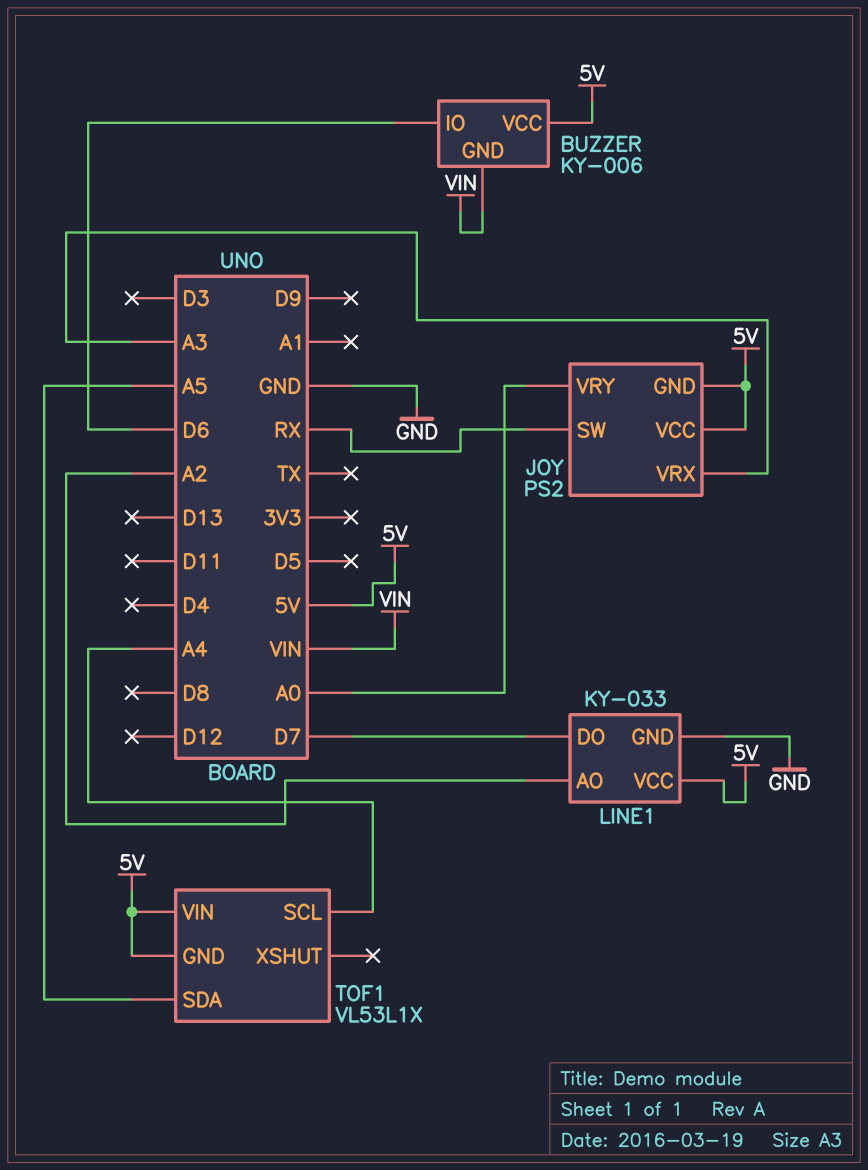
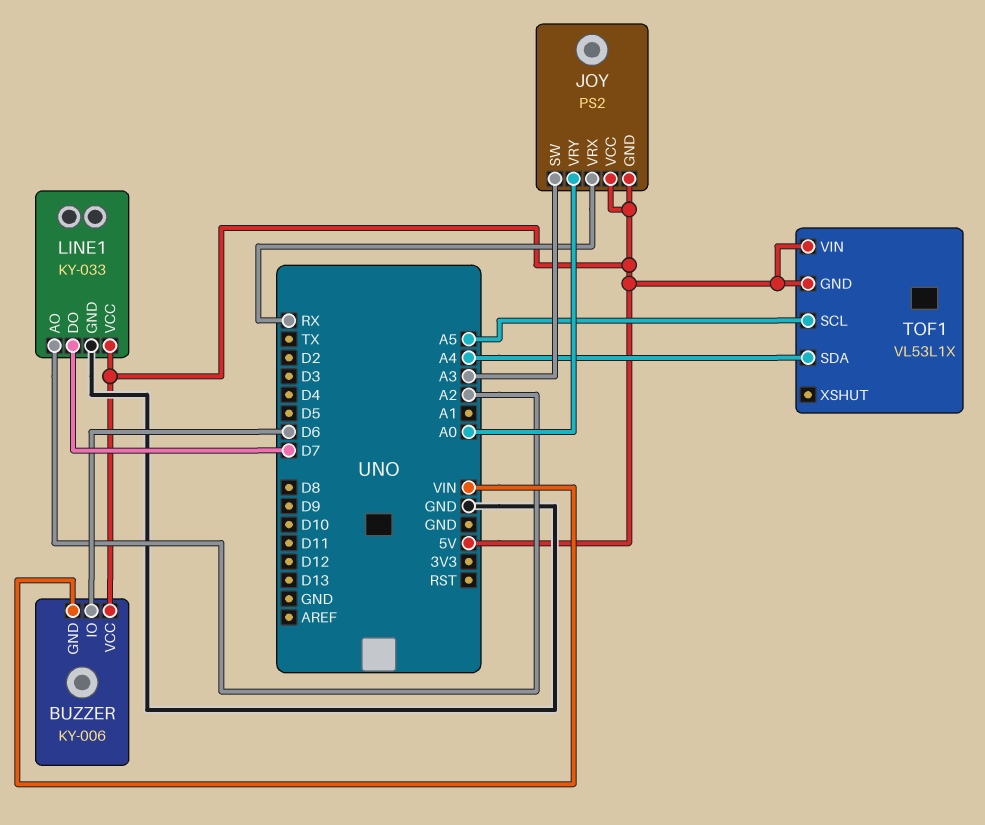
JOY pin SW: RX -> A3
JOY pin VRX: A3 -> RX
TOF1 pin SCL: A4 -> A5
TOF1 pin SDA: A5 -> A4

